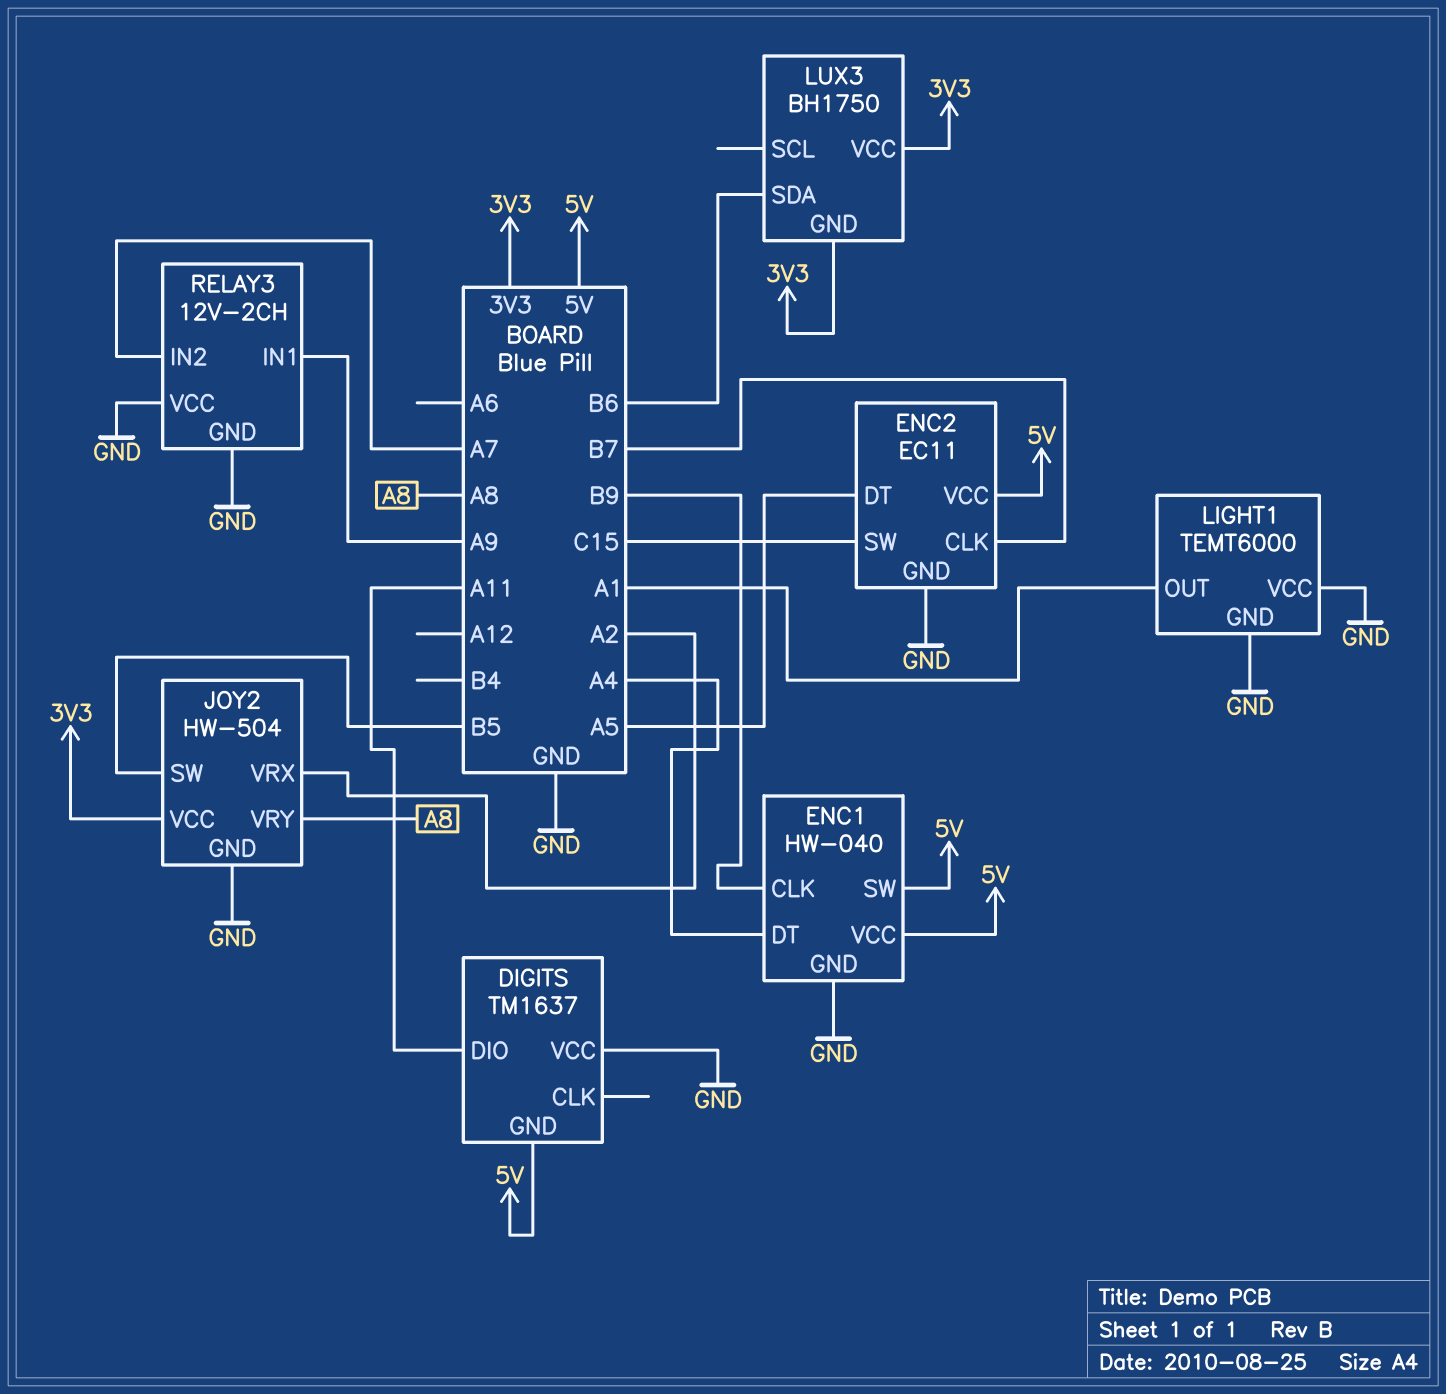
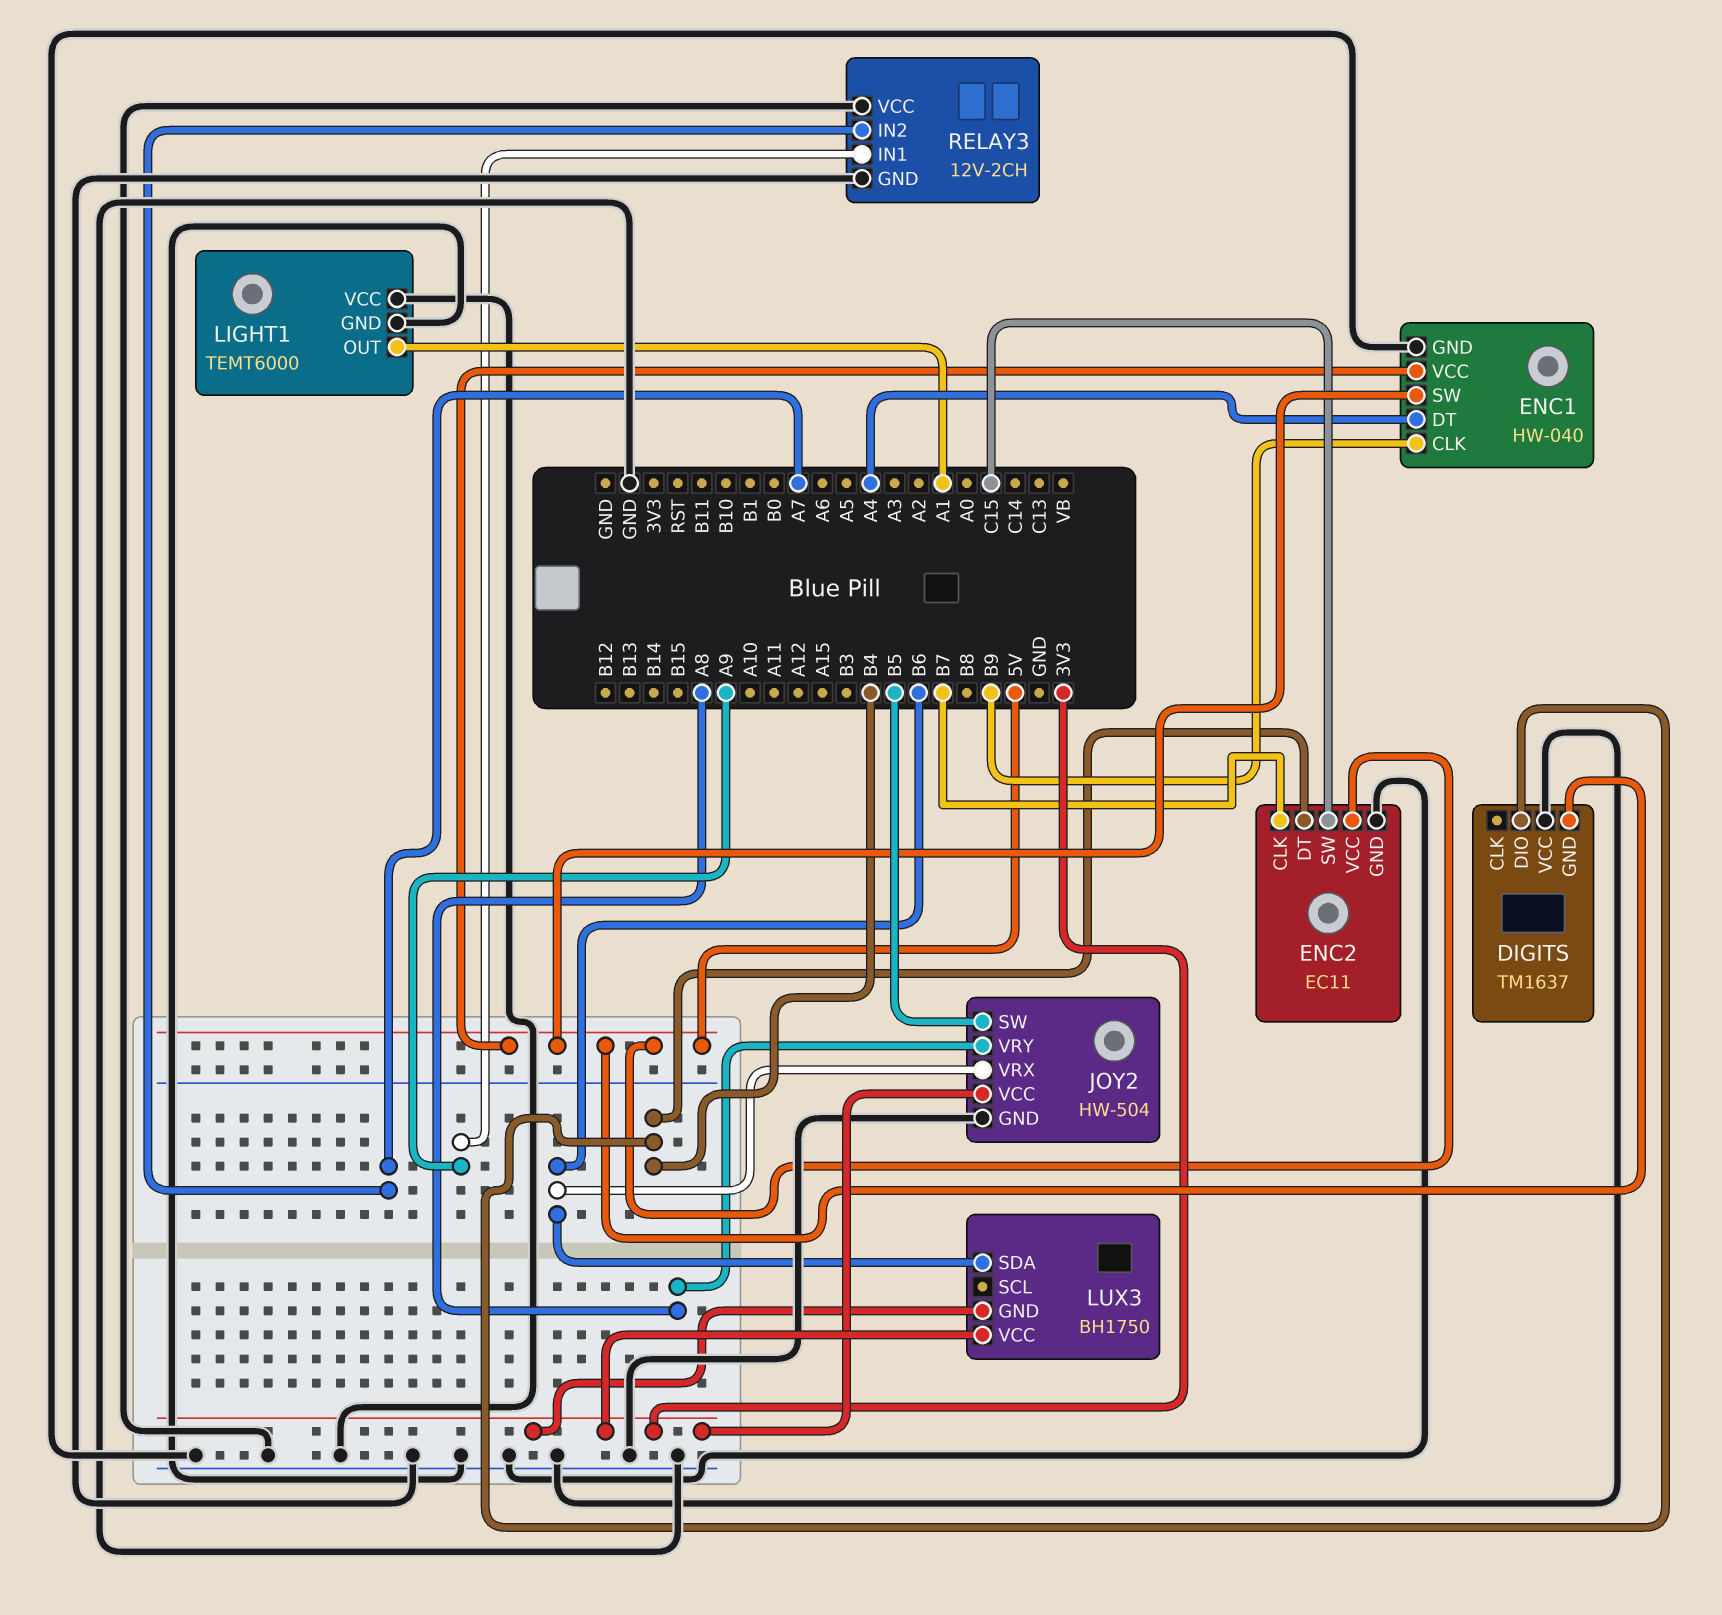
DIGITS pin DIO: A11 -> B4
ENC2 pin DT: A5 -> B4
JOY2 pin VRX: A2 -> B6

